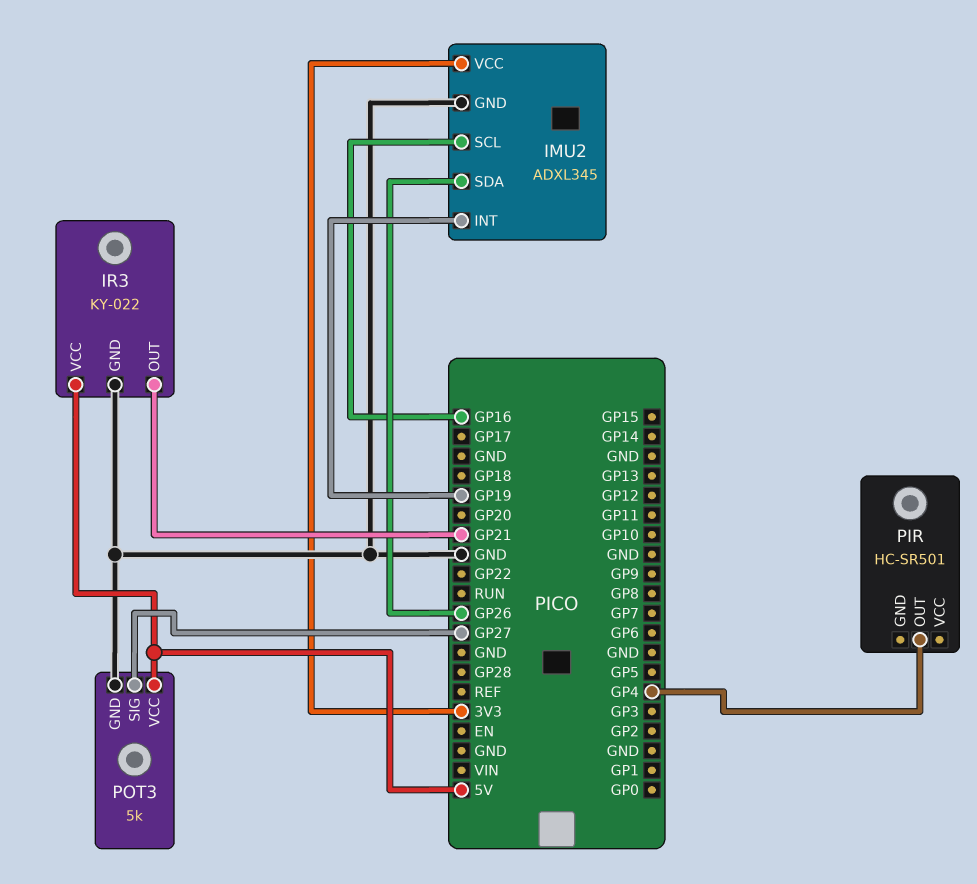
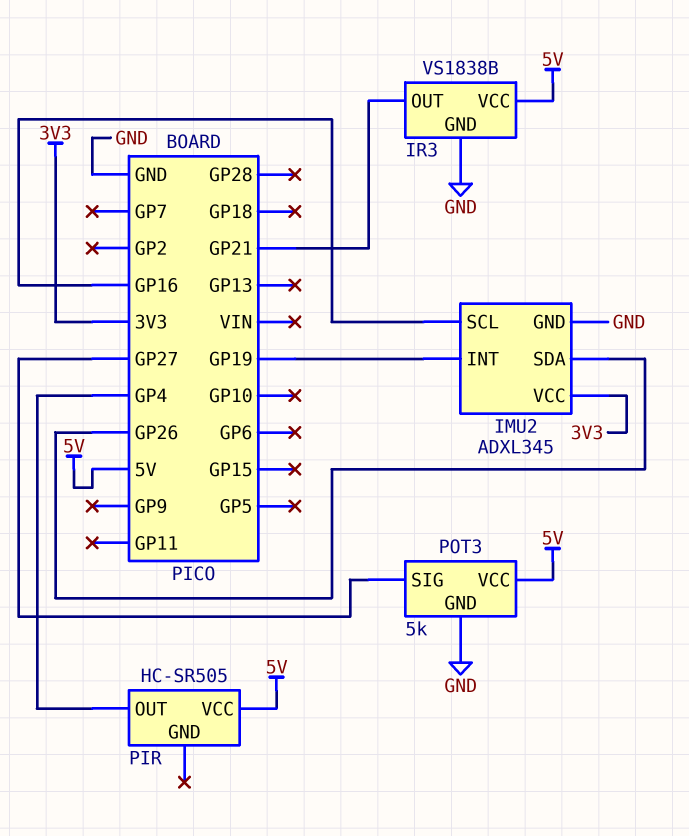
IR3: KY-022 -> VS1838B
PIR: HC-SR501 -> HC-SR505
PIR pin VCC: none -> 5V

